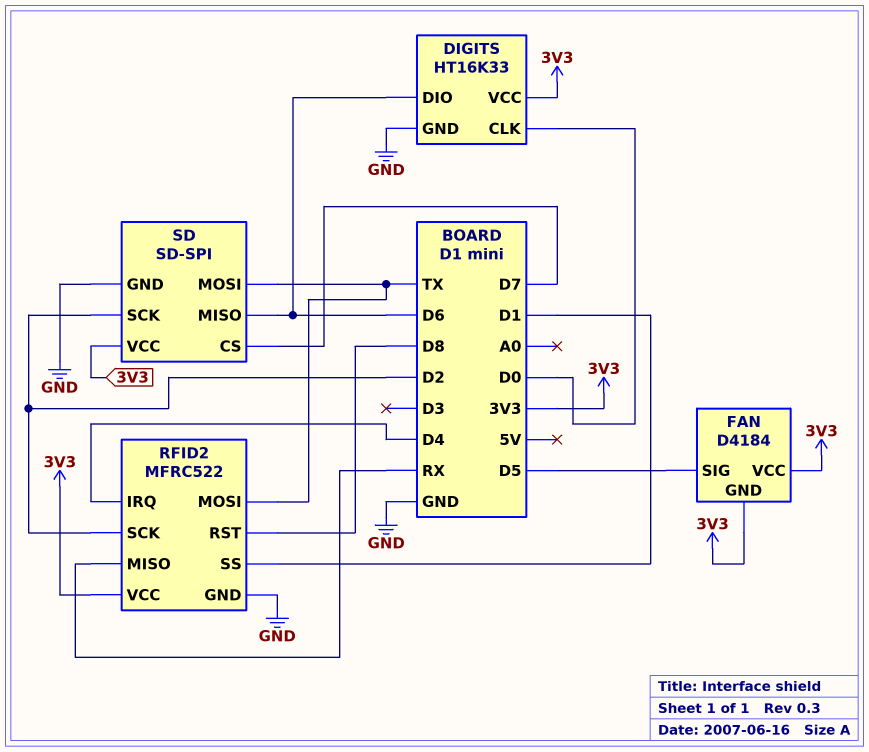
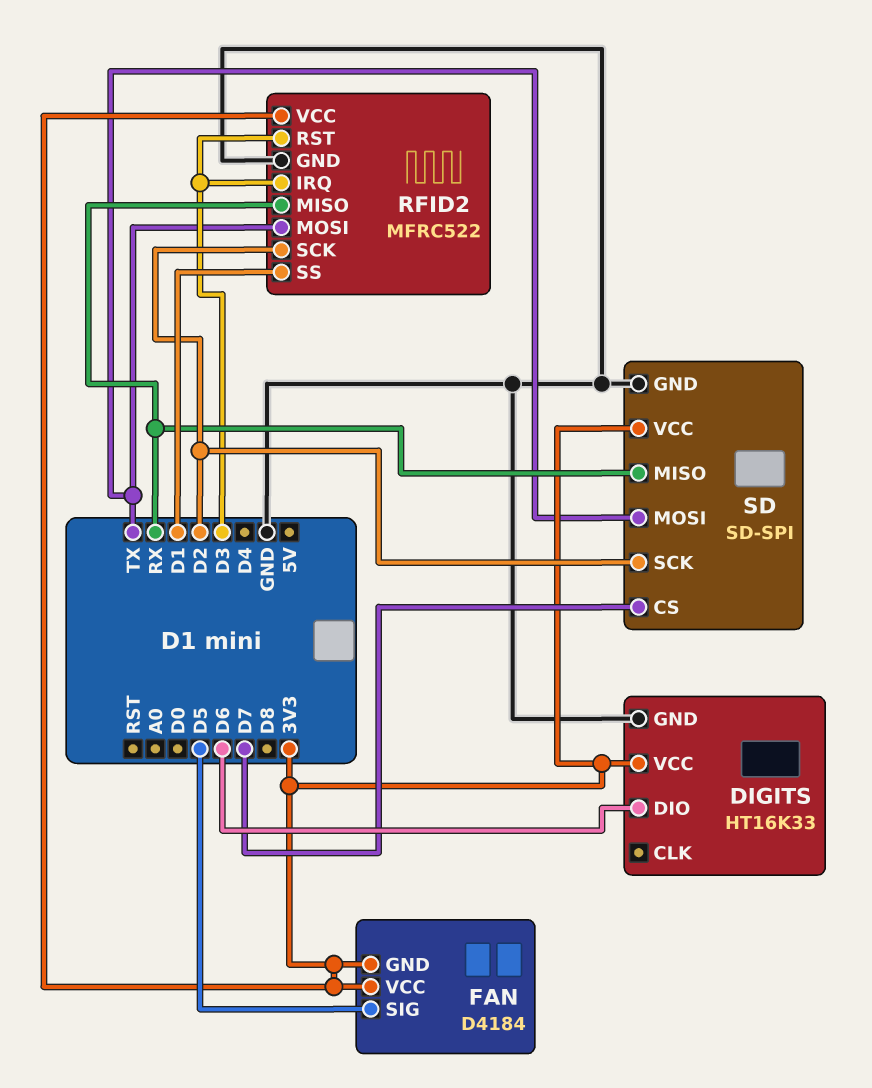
DIGITS pin CLK: D0 -> none
RFID2 pin IRQ: D4 -> D3
RFID2 pin RST: D8 -> D3
SD pin MISO: D6 -> RX

